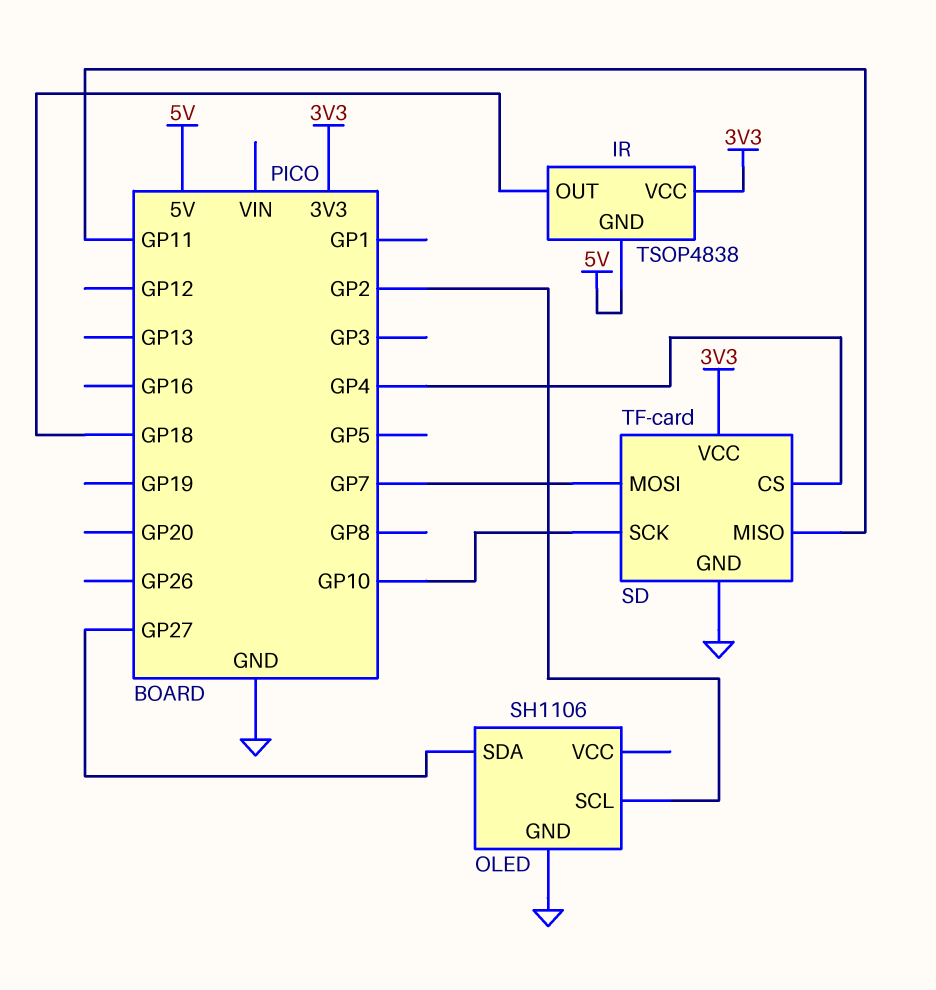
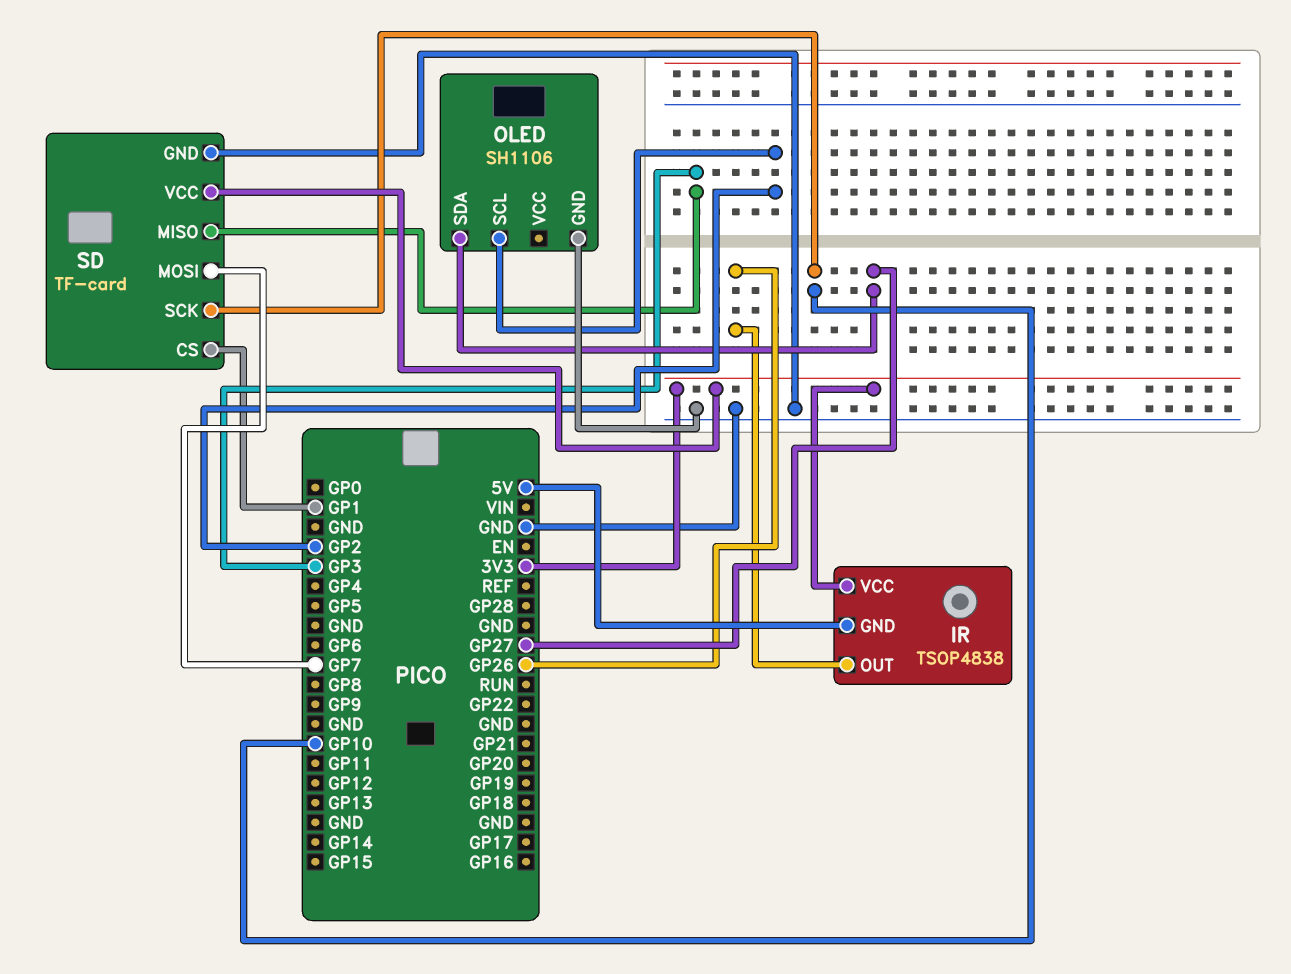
IR pin OUT: GP18 -> GP26
SD pin CS: GP4 -> GP1
SD pin MISO: GP11 -> GP3

